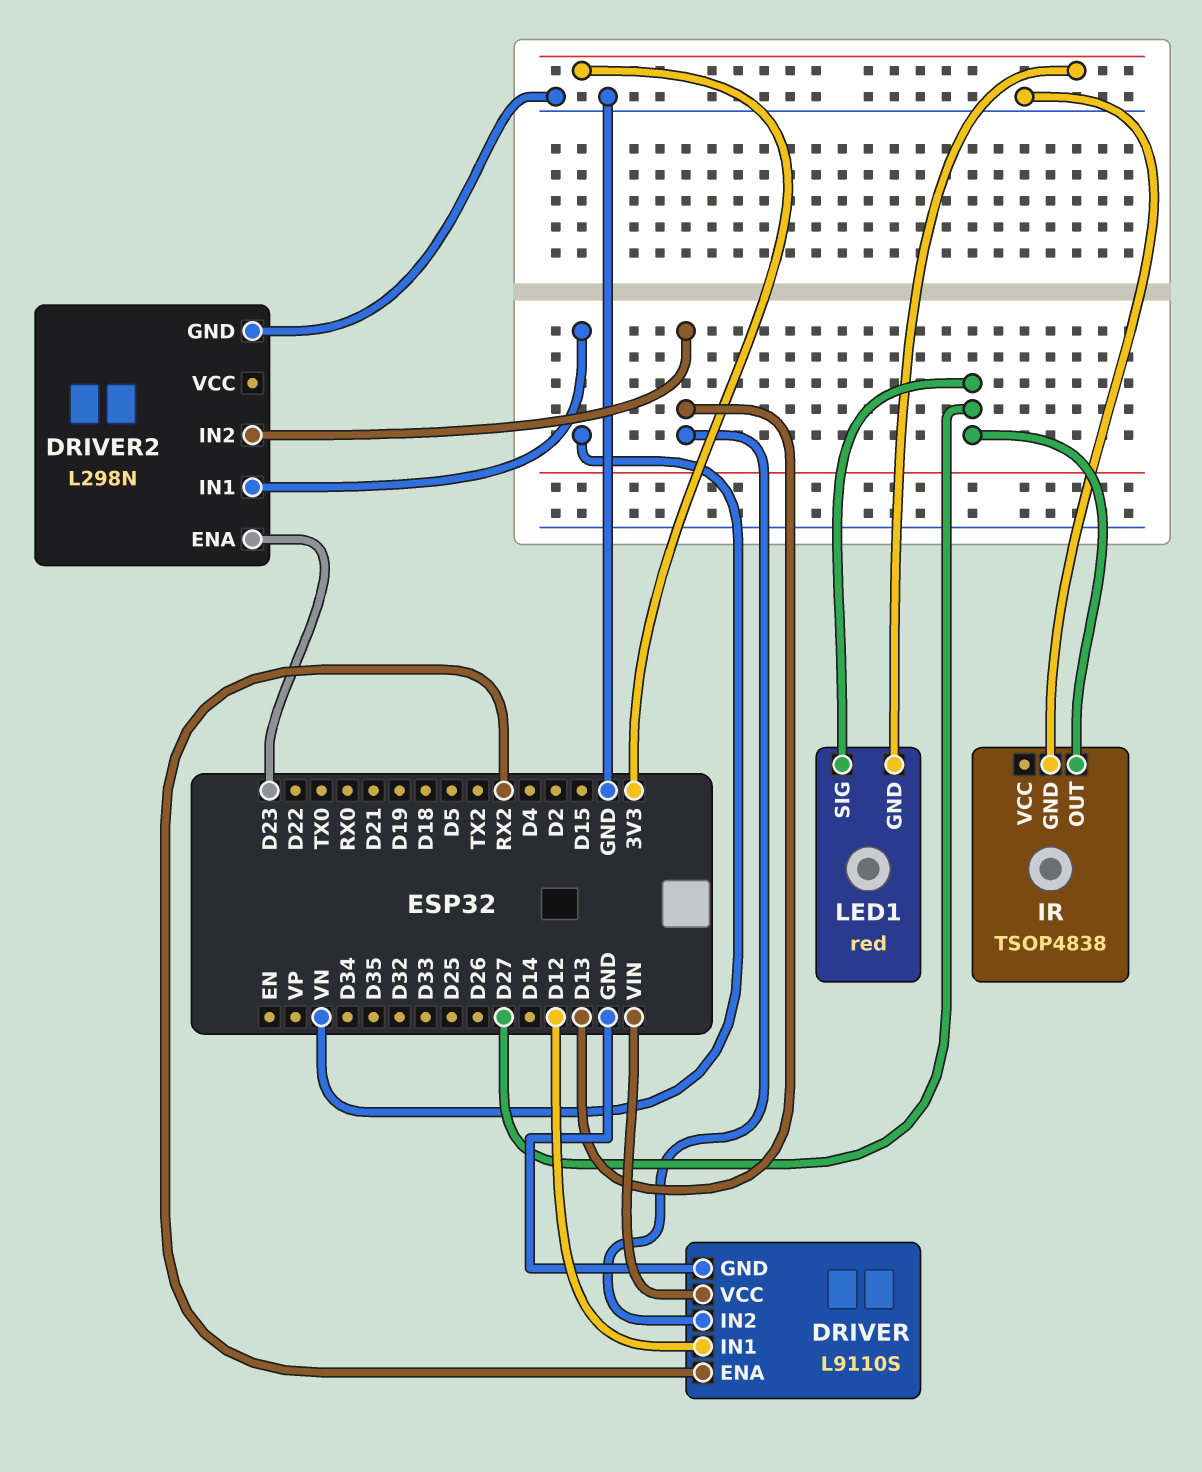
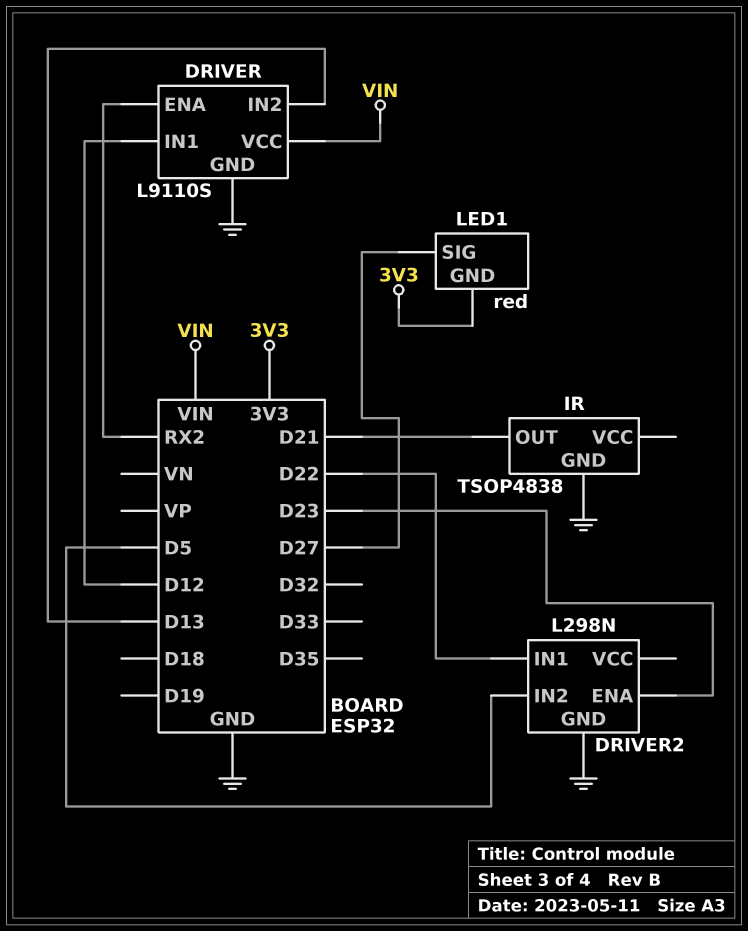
DRIVER2 pin IN1: VN -> D22
DRIVER2 pin IN2: D13 -> D5
IR pin OUT: D27 -> D21

